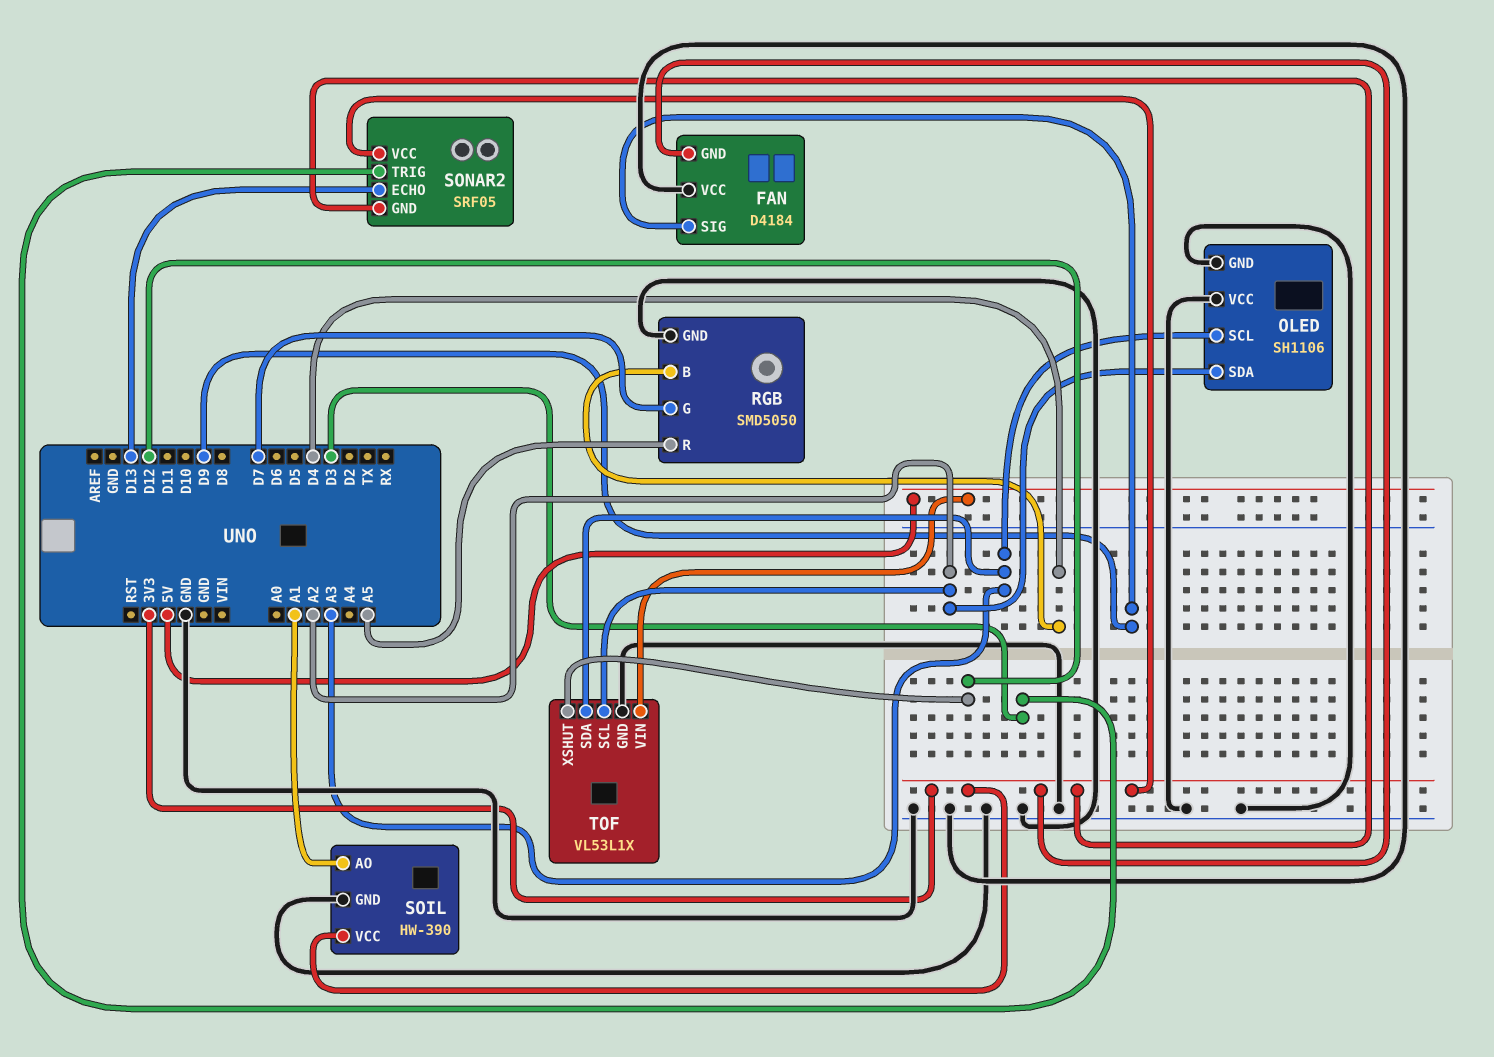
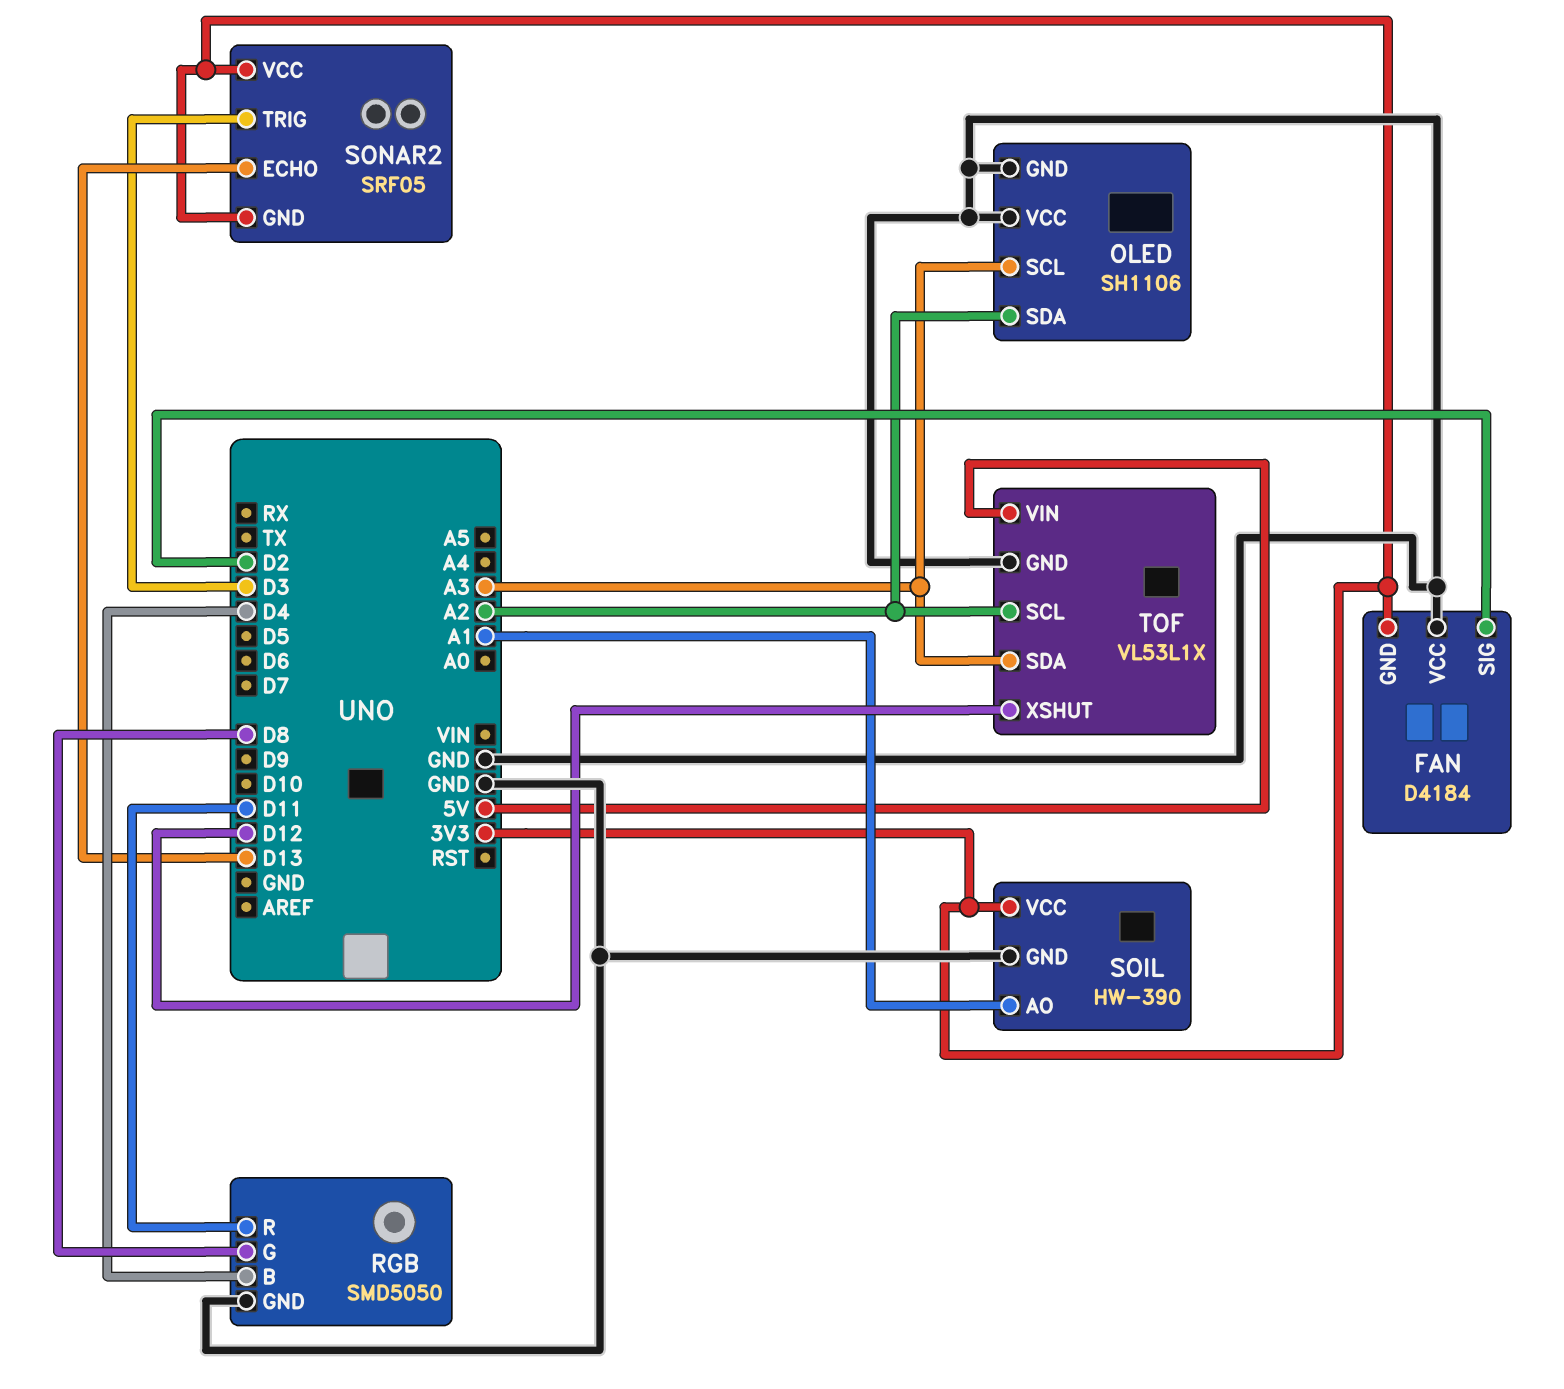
FAN pin SIG: D9 -> D2
RGB pin G: D7 -> D8
RGB pin R: A5 -> D11

